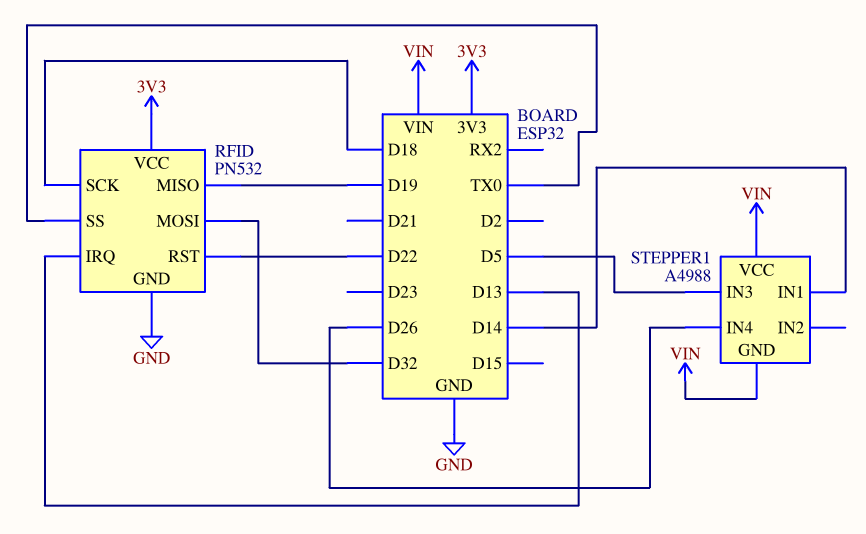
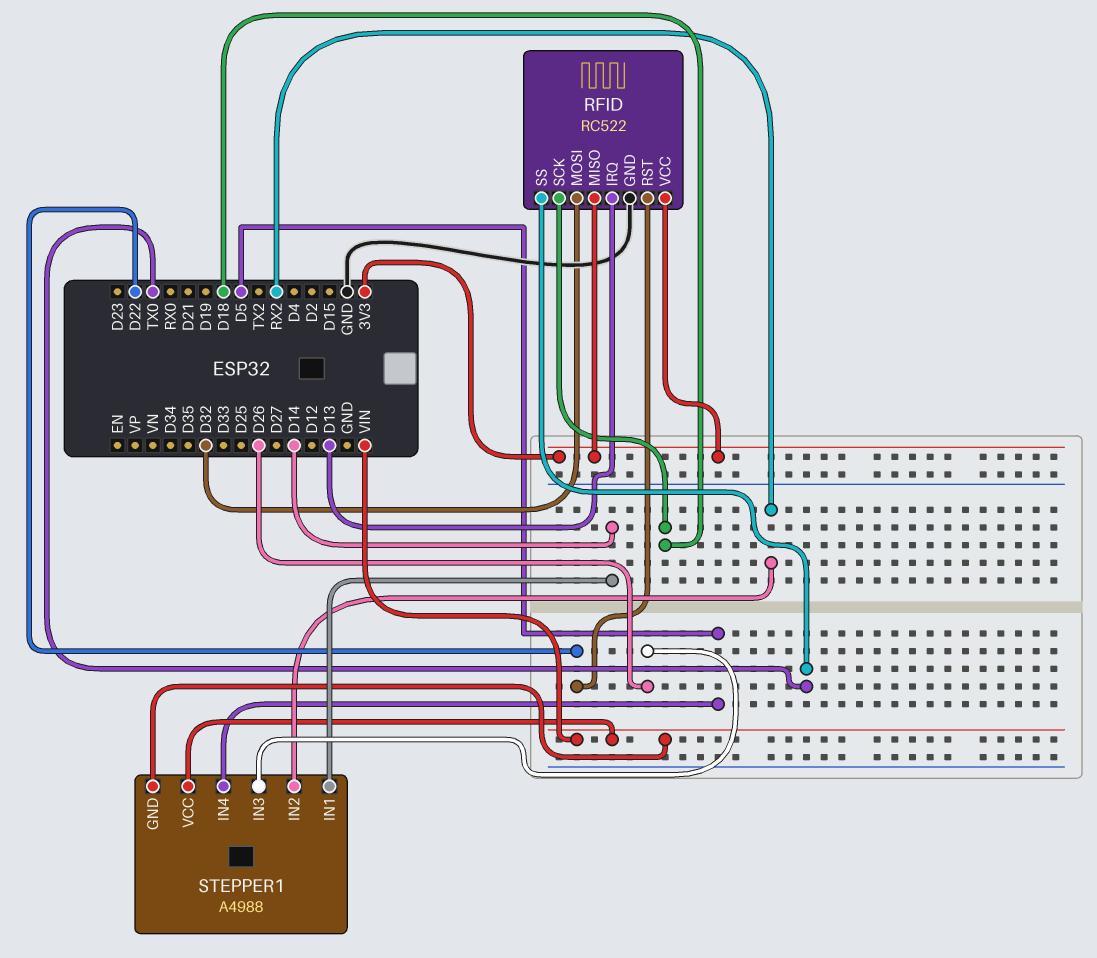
RFID: PN532 -> RC522
RFID pin MISO: D19 -> 3V3
STEPPER1 pin IN2: none -> RX2
STEPPER1 pin IN3: D5 -> D26
STEPPER1 pin IN4: D26 -> D5

